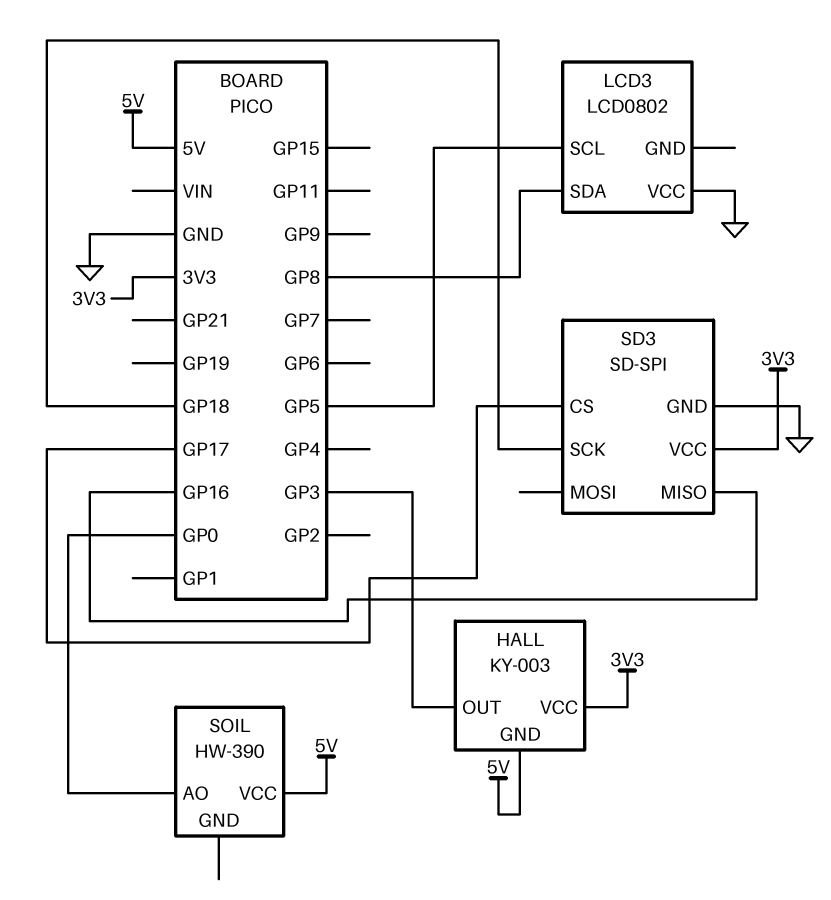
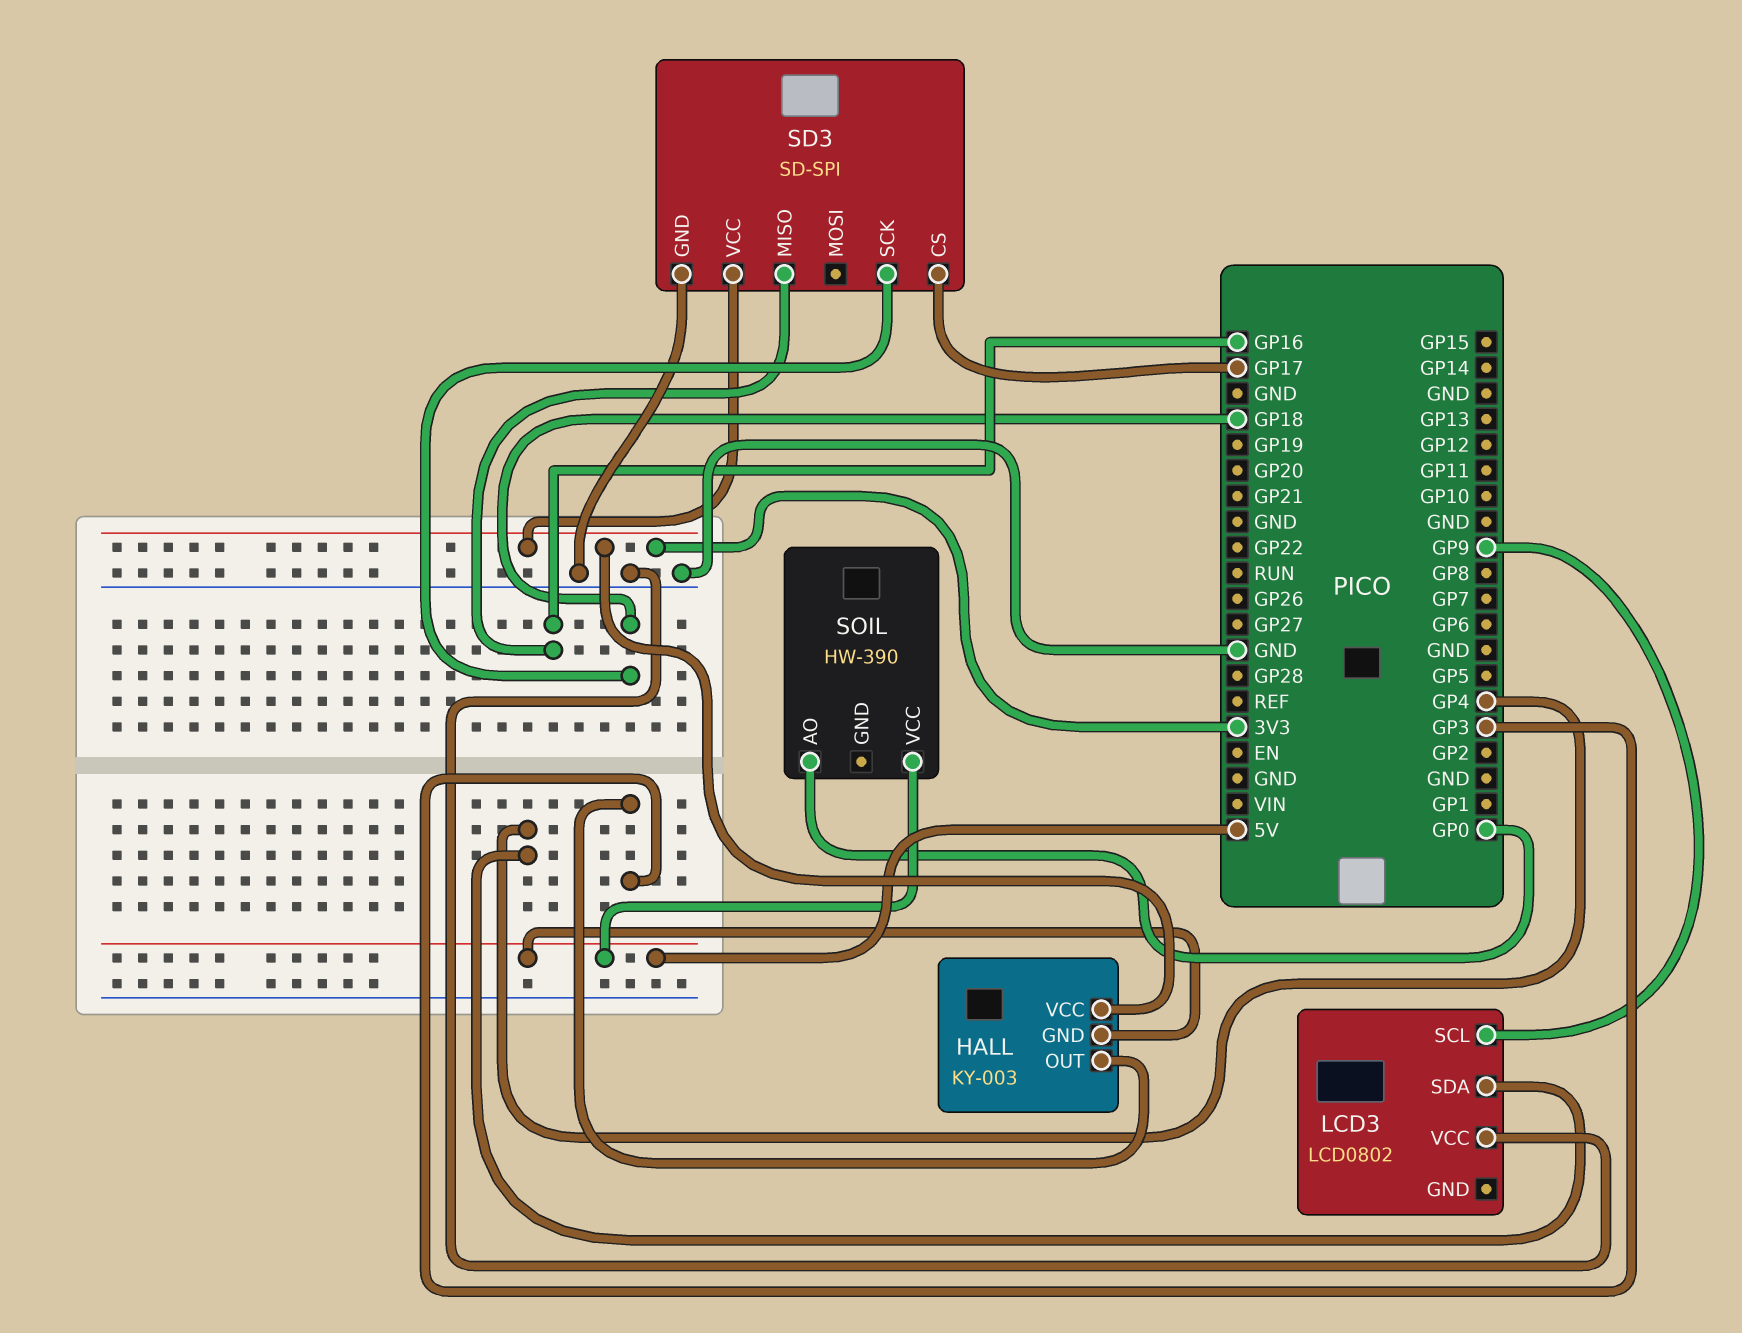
LCD3 pin SCL: GP5 -> GP9
LCD3 pin SDA: GP8 -> GP4

